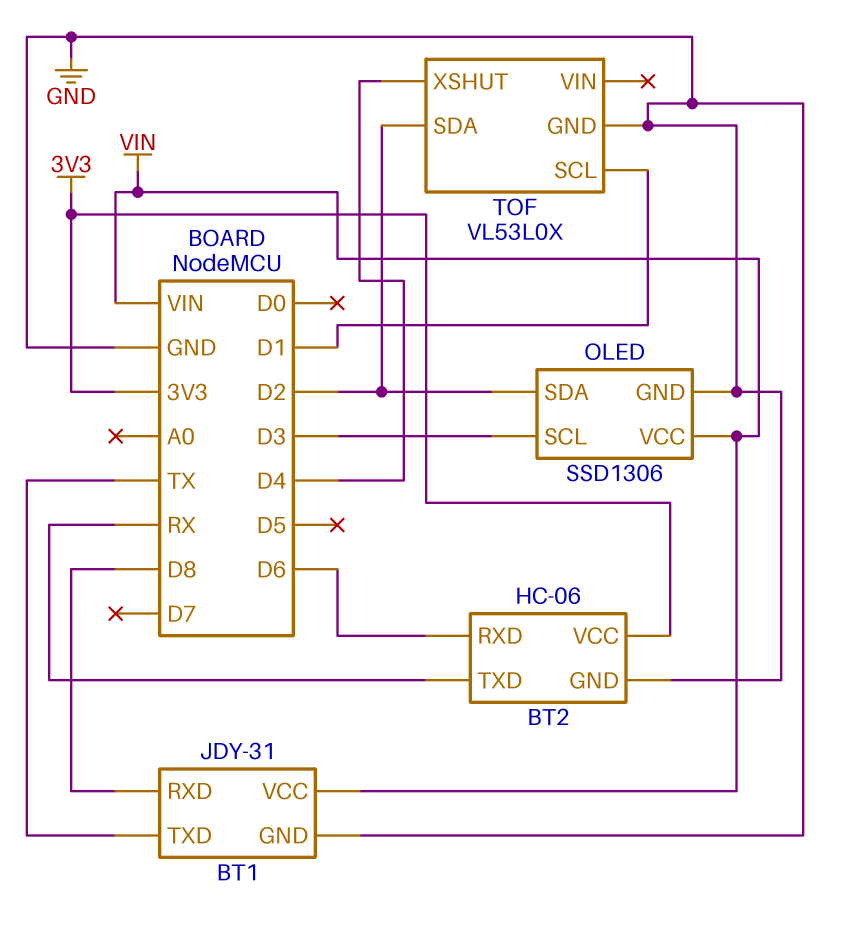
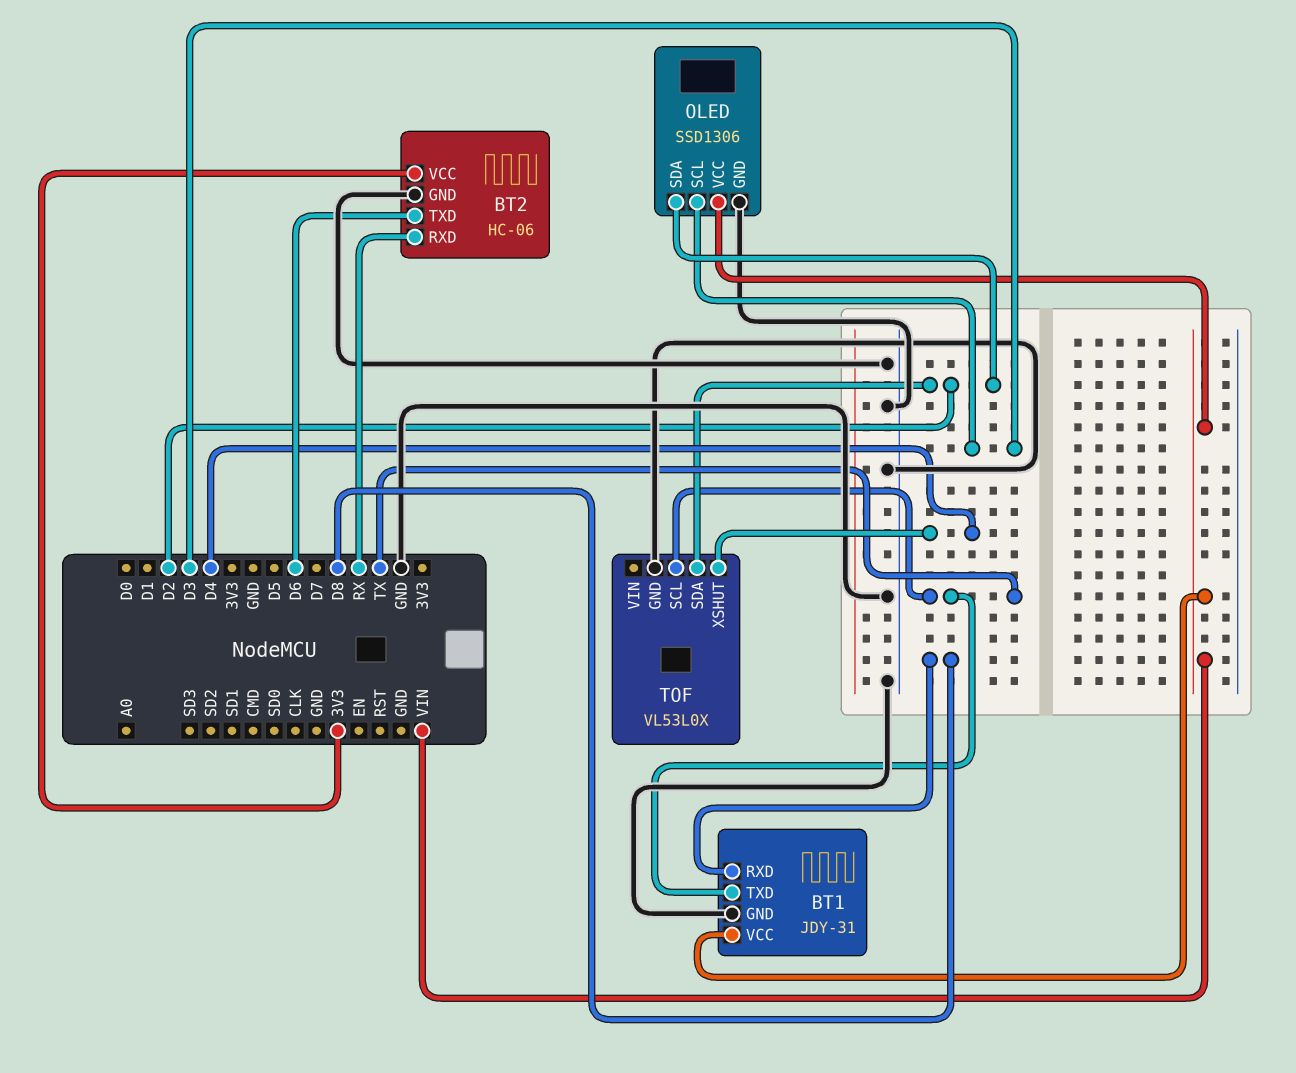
BT2 pin RXD: D6 -> RX
BT2 pin TXD: RX -> D6
TOF pin SCL: D1 -> TX

